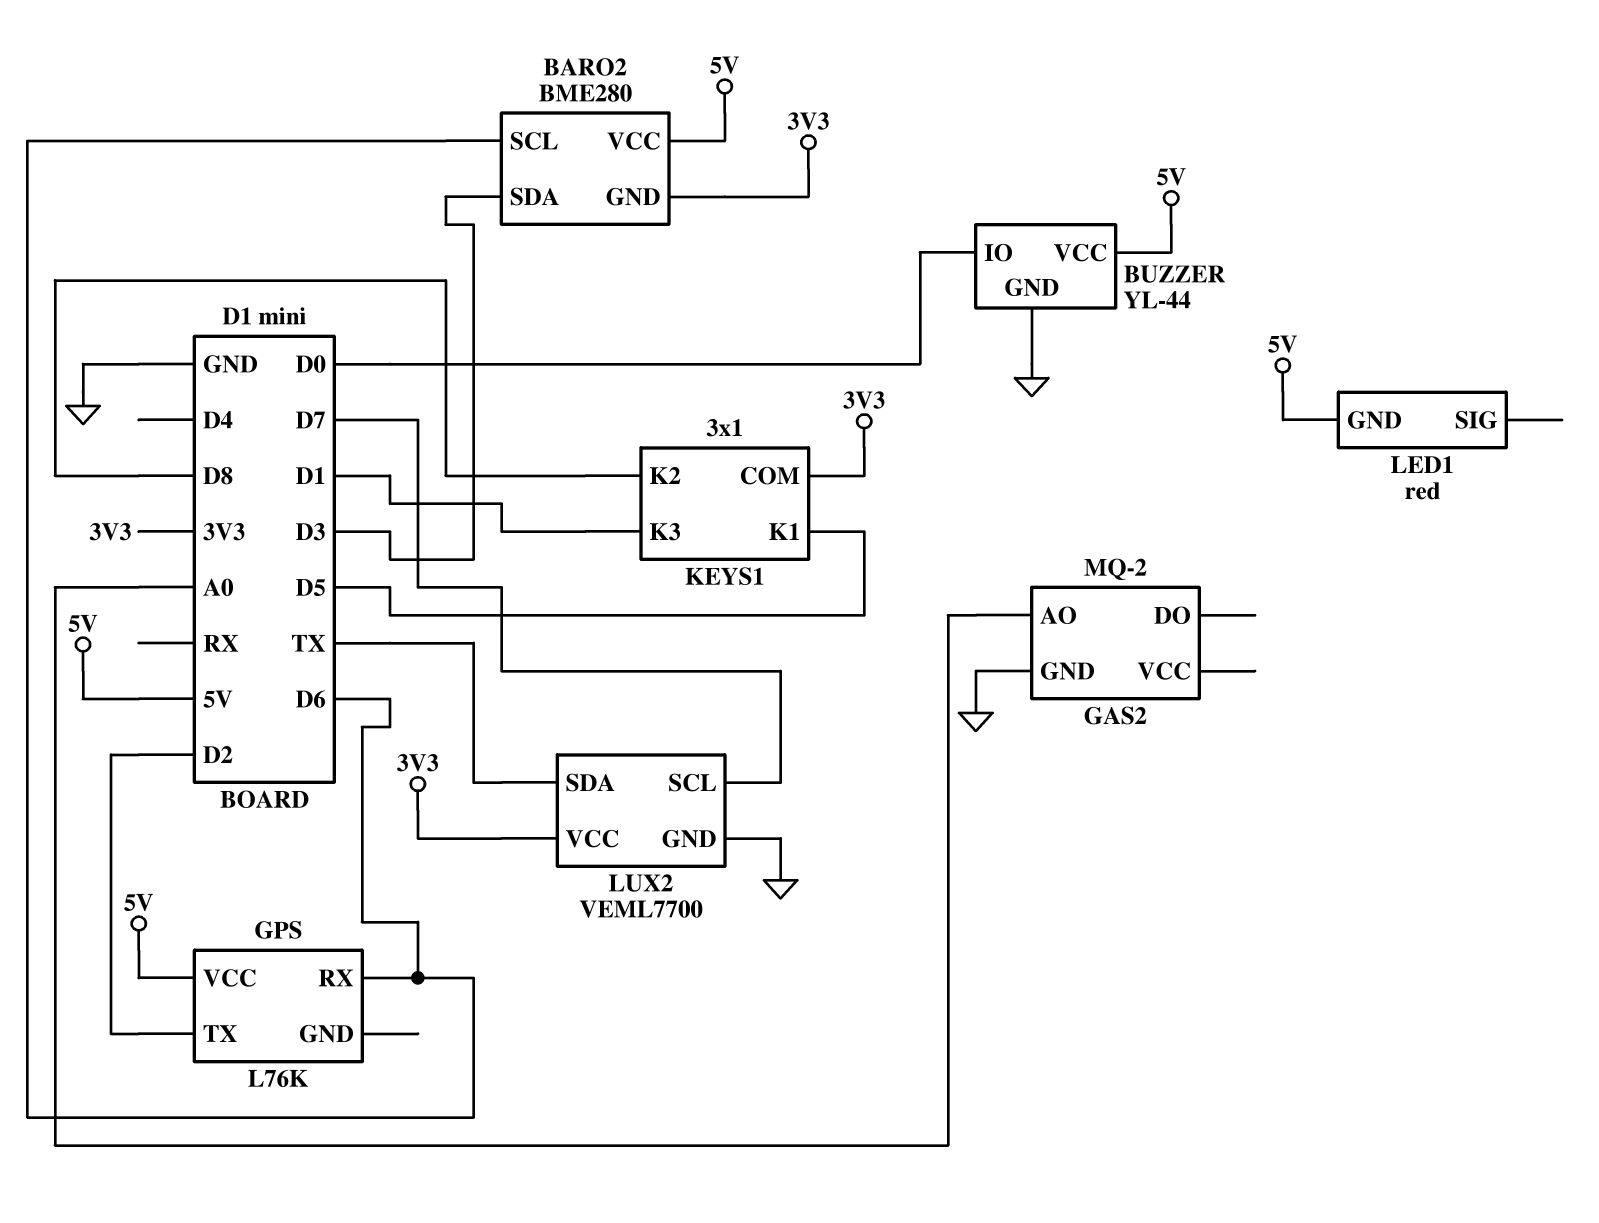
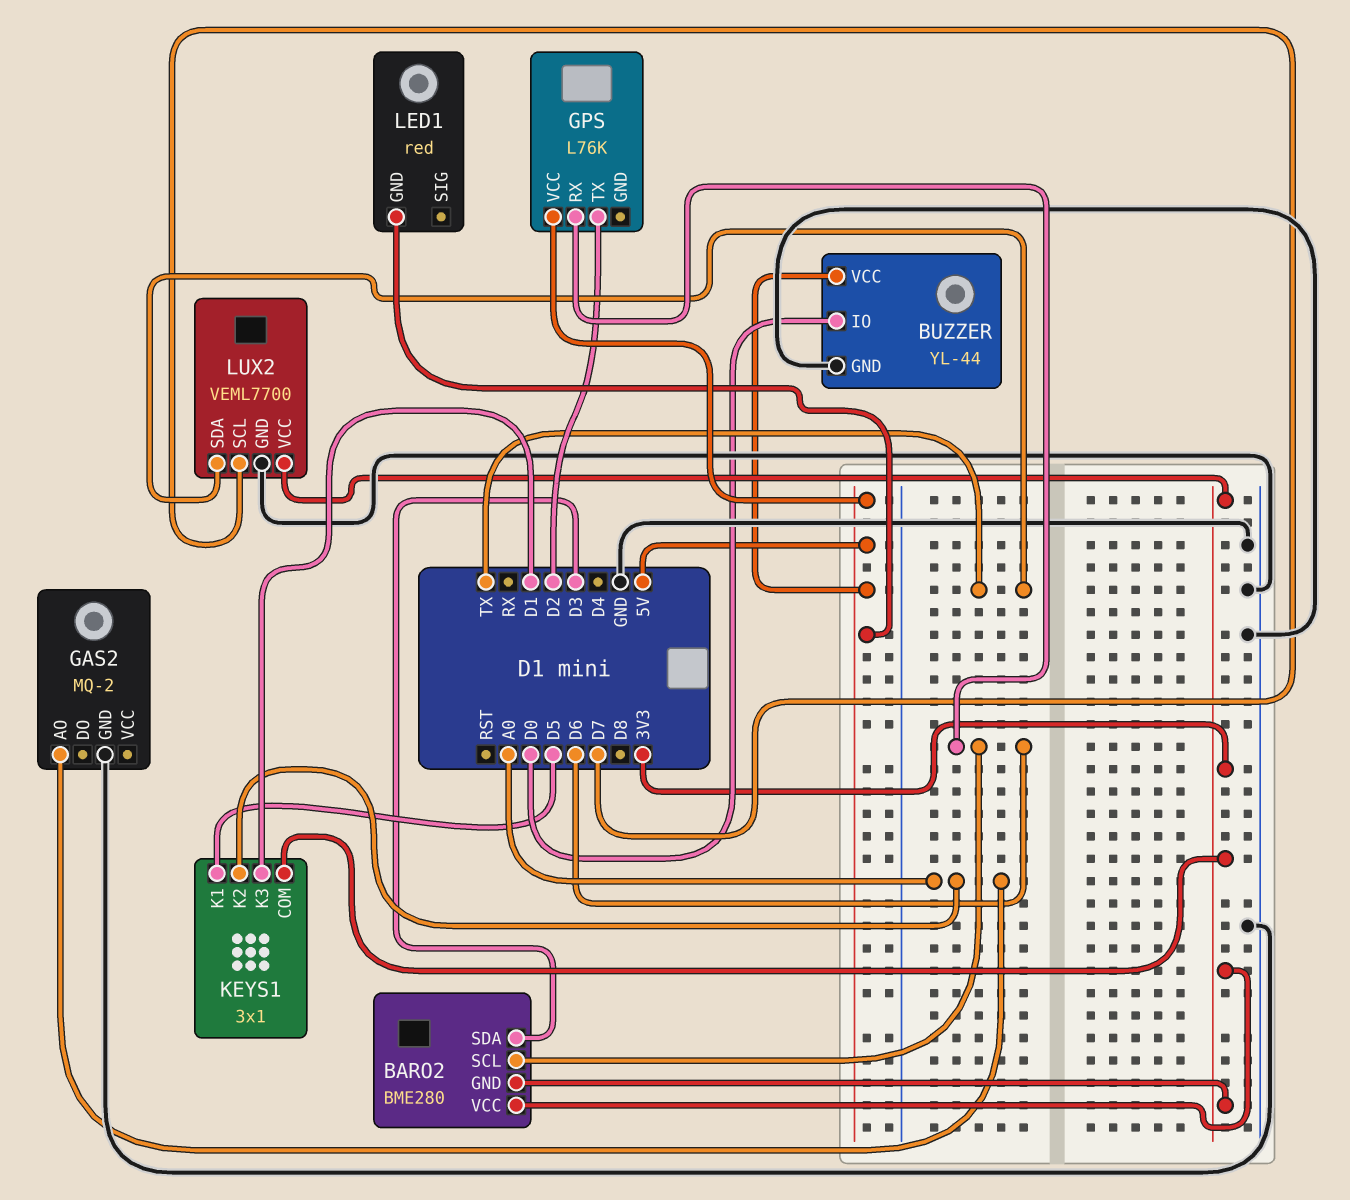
BARO2 pin VCC: 5V -> 3V3
KEYS1 pin K2: D8 -> A0

